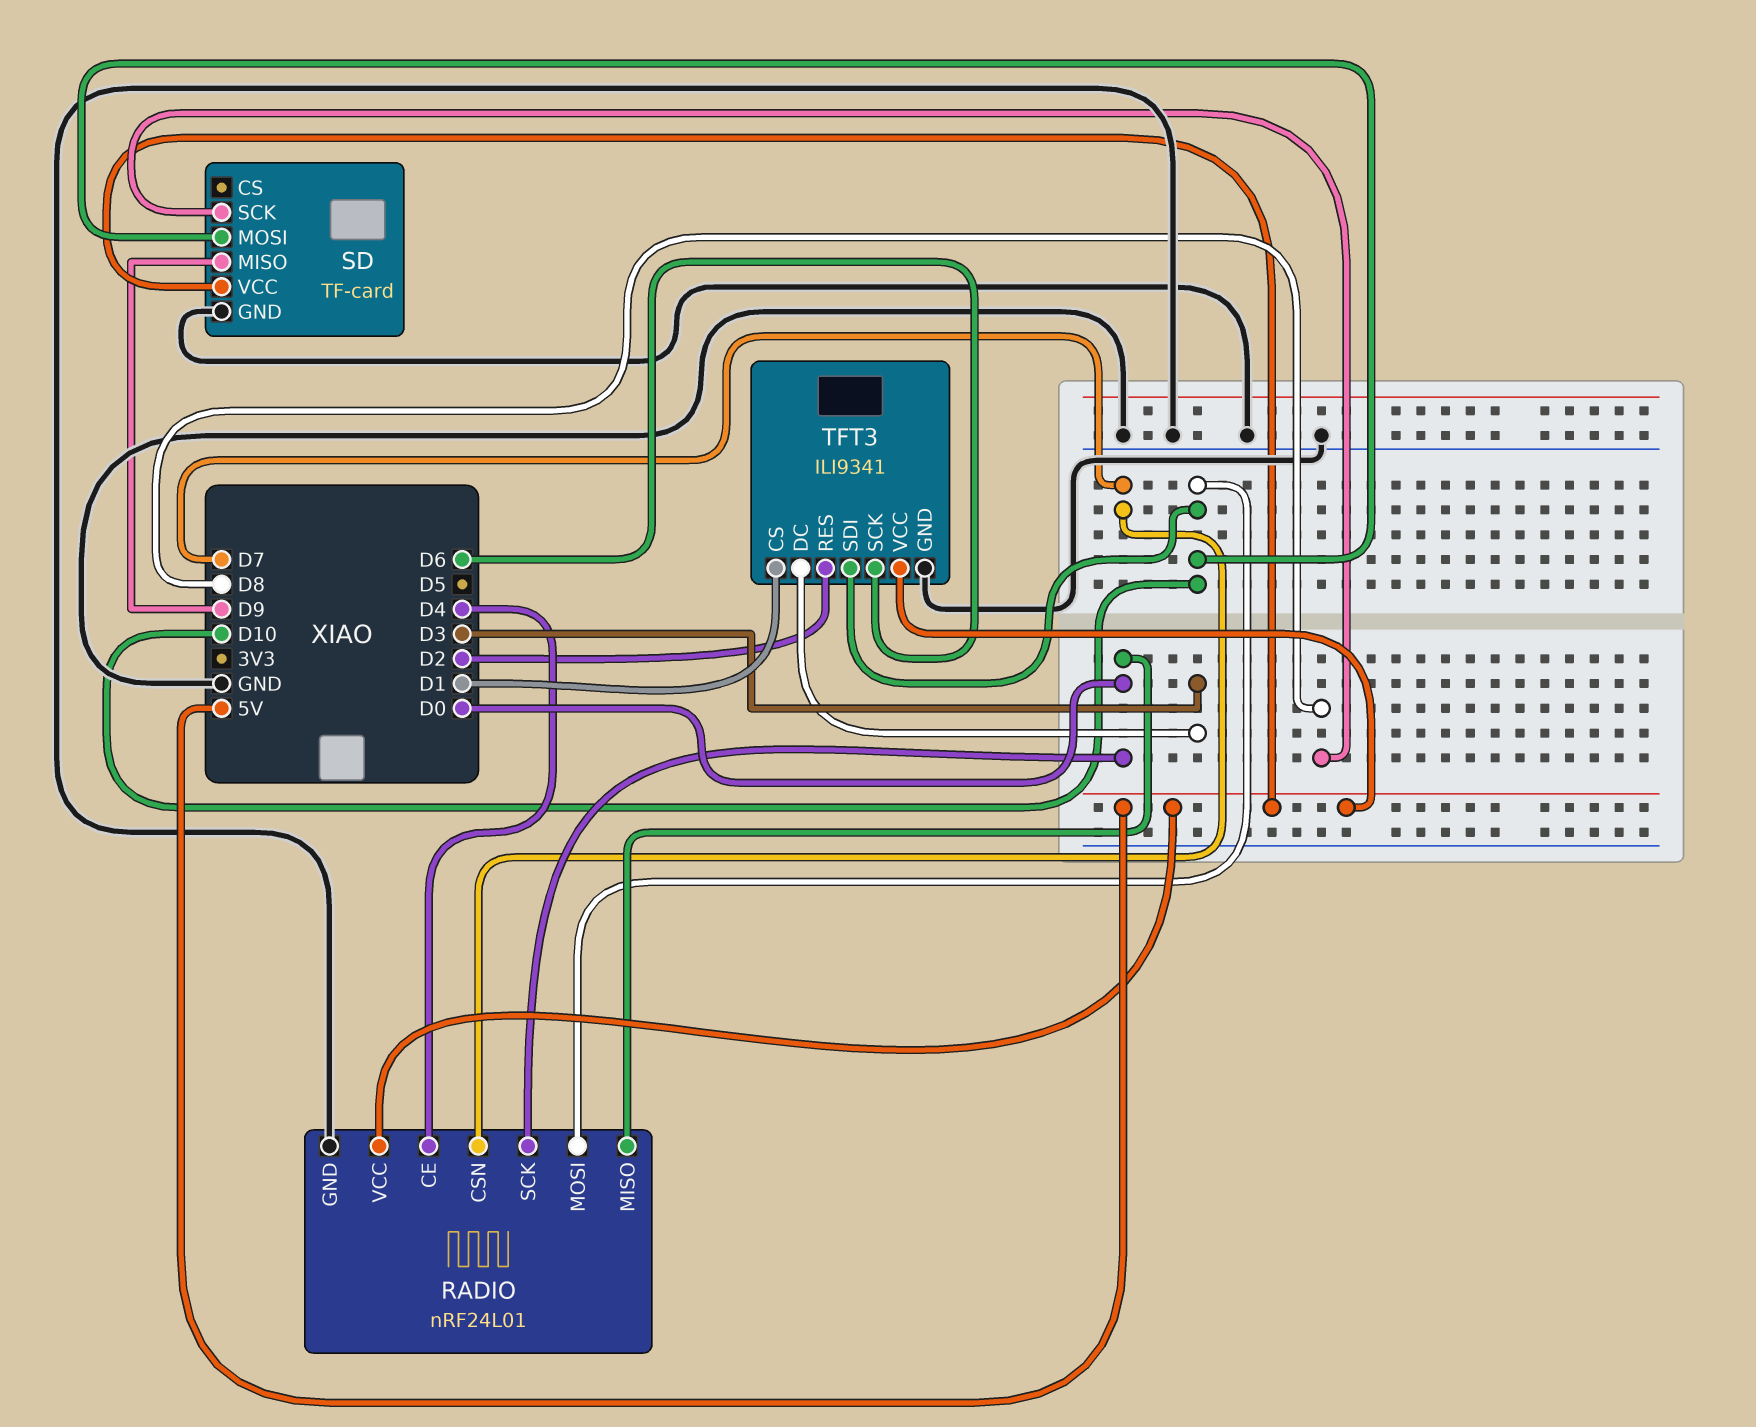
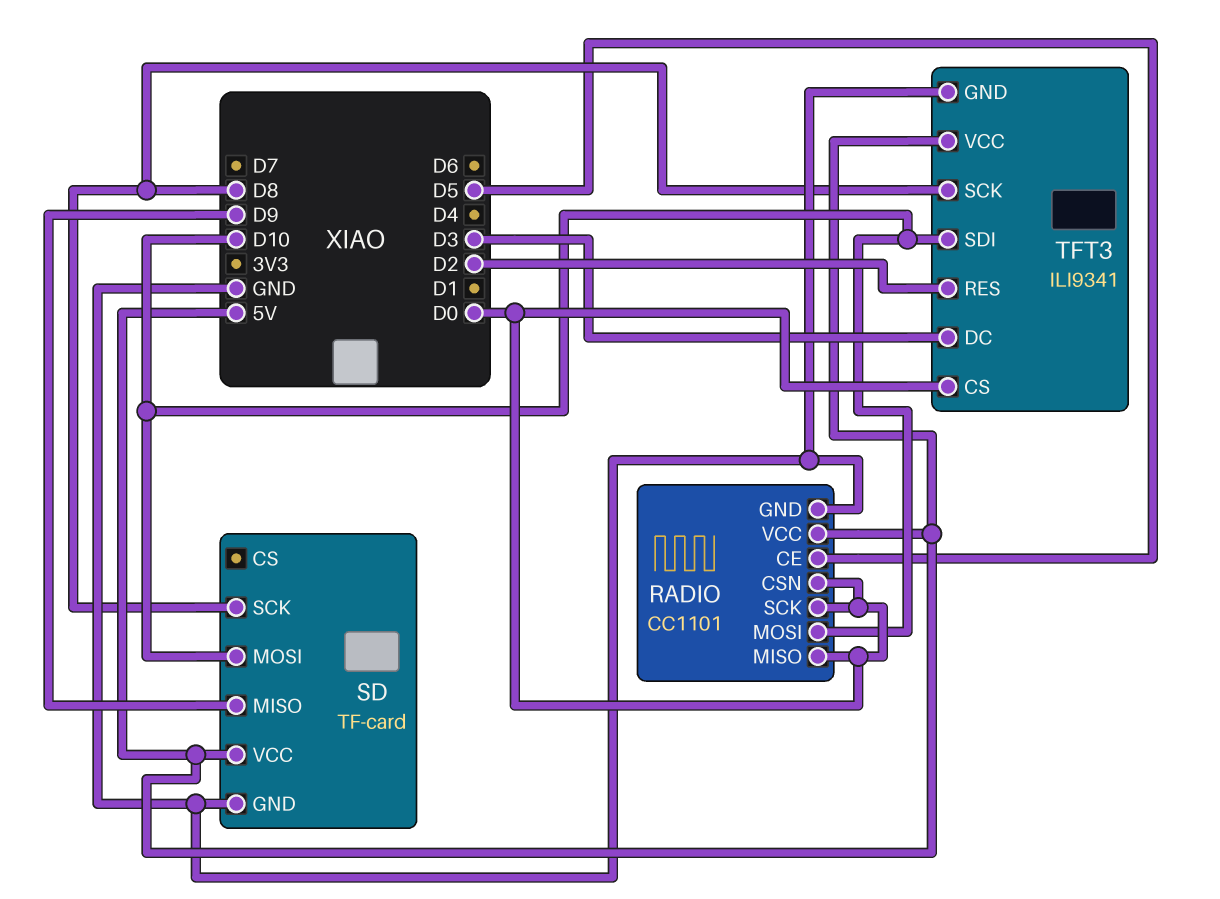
RADIO: nRF24L01 -> CC1101
RADIO pin CE: D4 -> D5
RADIO pin CSN: D7 -> D0
TFT3 pin CS: D1 -> D0
TFT3 pin SCK: D6 -> D8

